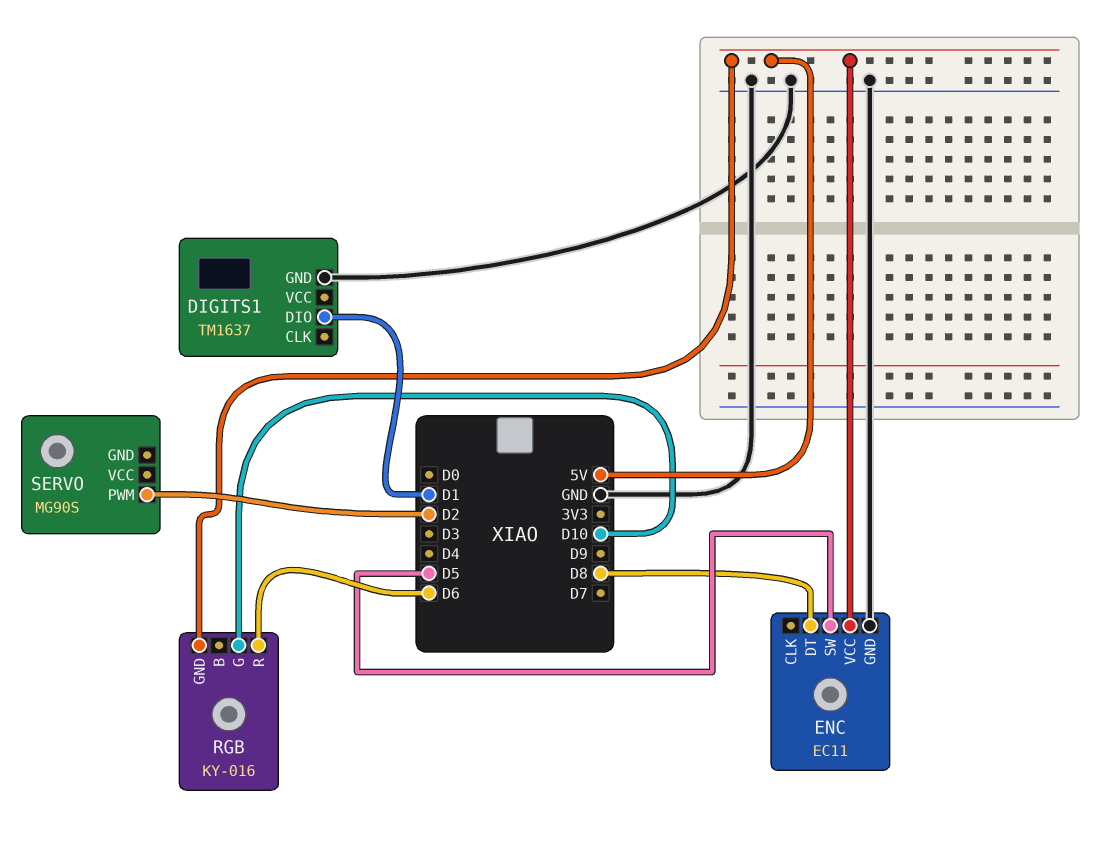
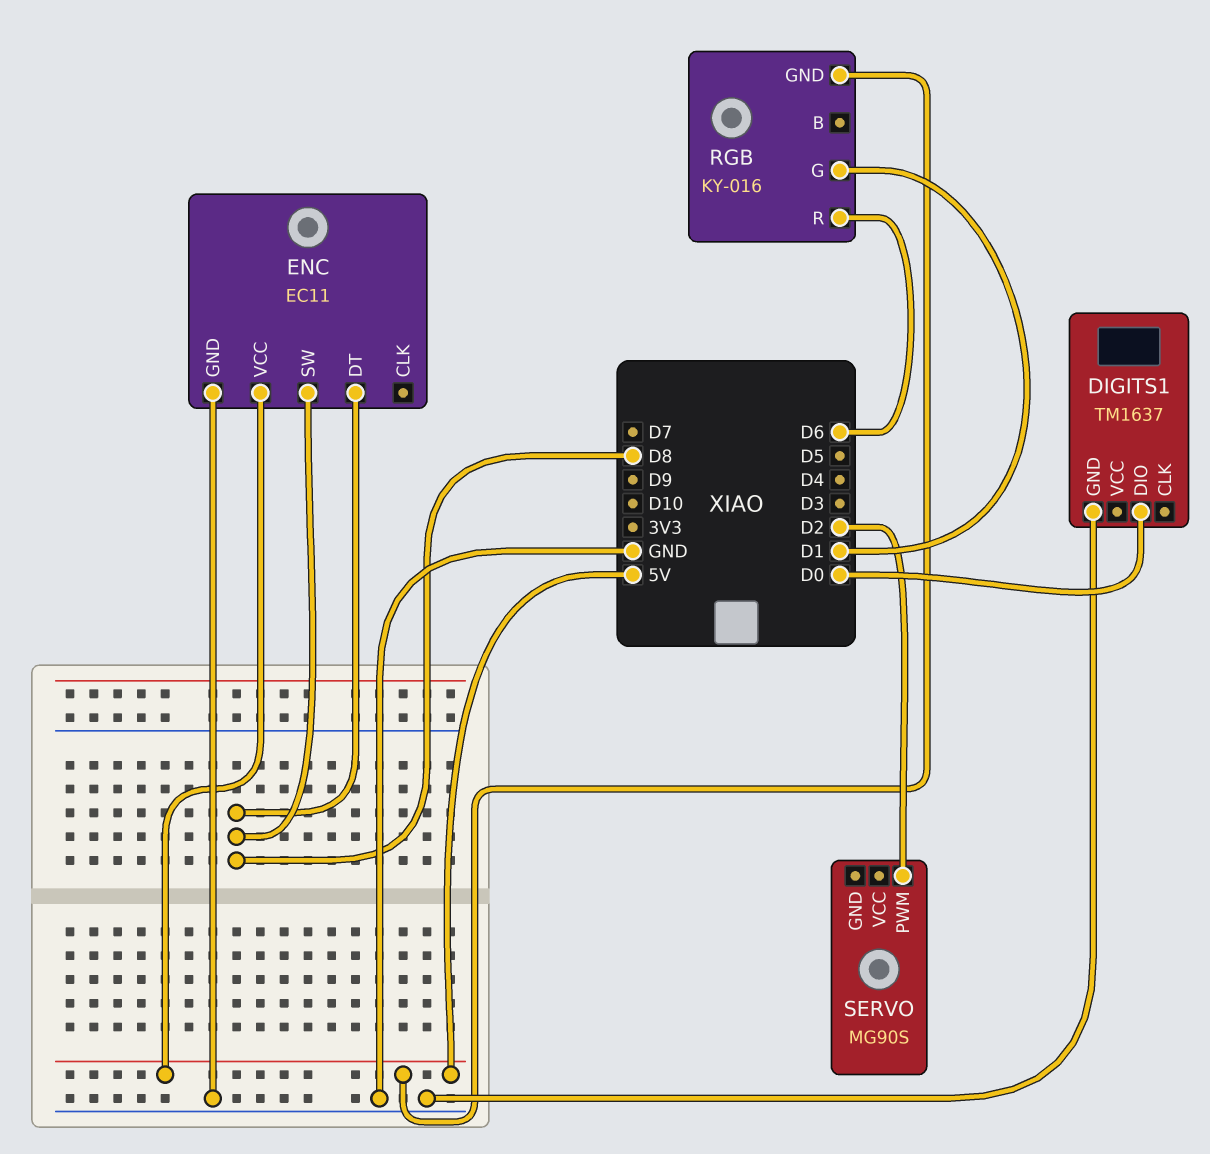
DIGITS1 pin DIO: D1 -> D0
ENC pin SW: D5 -> D8
RGB pin G: D10 -> D1

